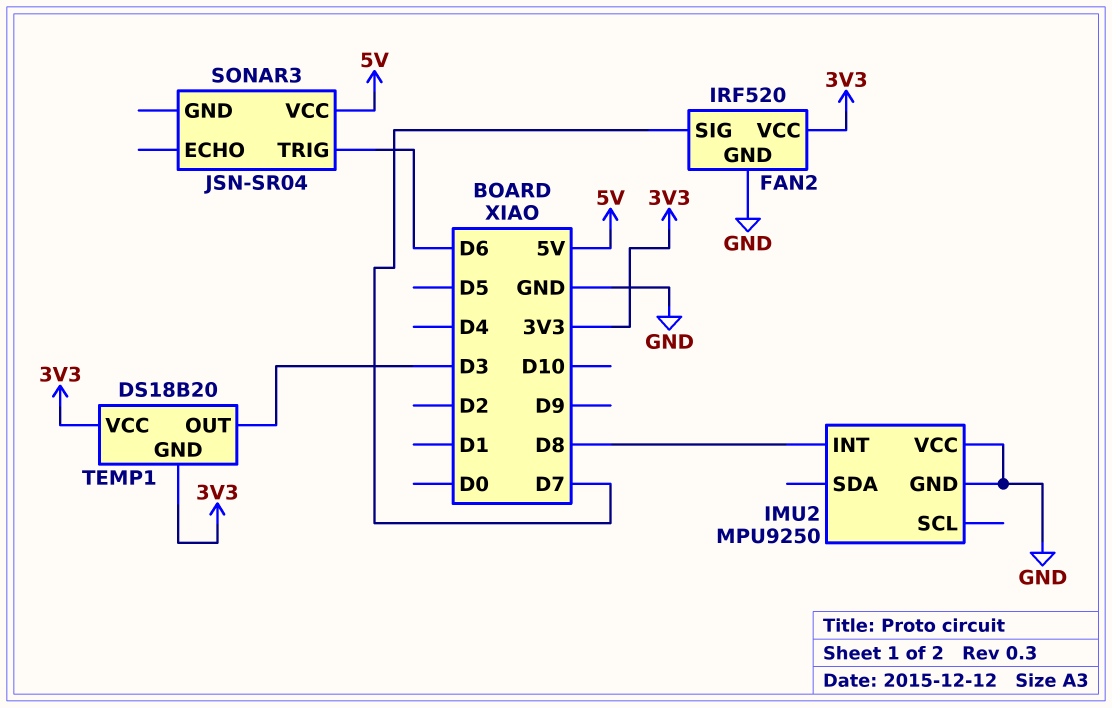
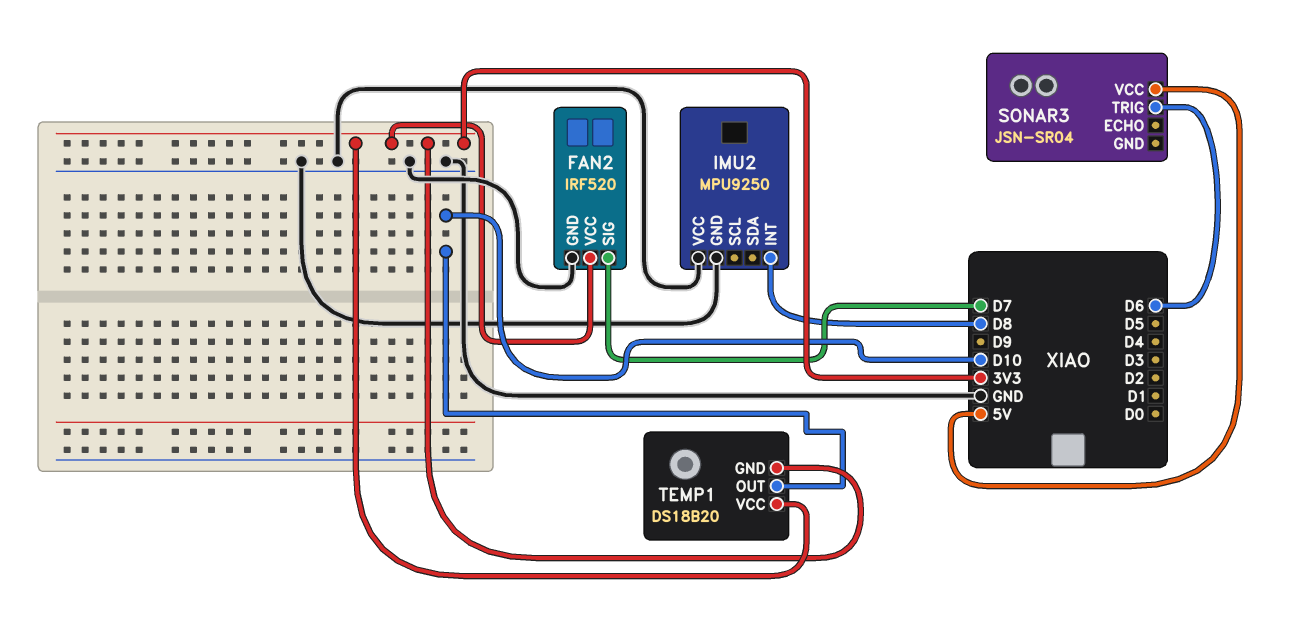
TEMP1 pin OUT: D3 -> D10

